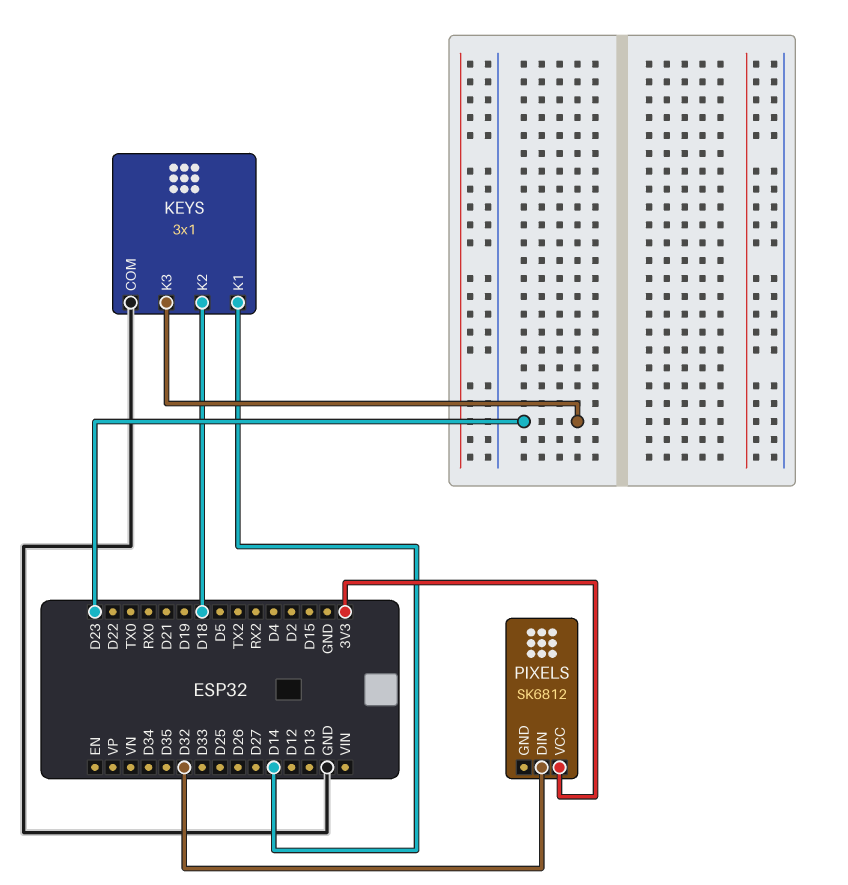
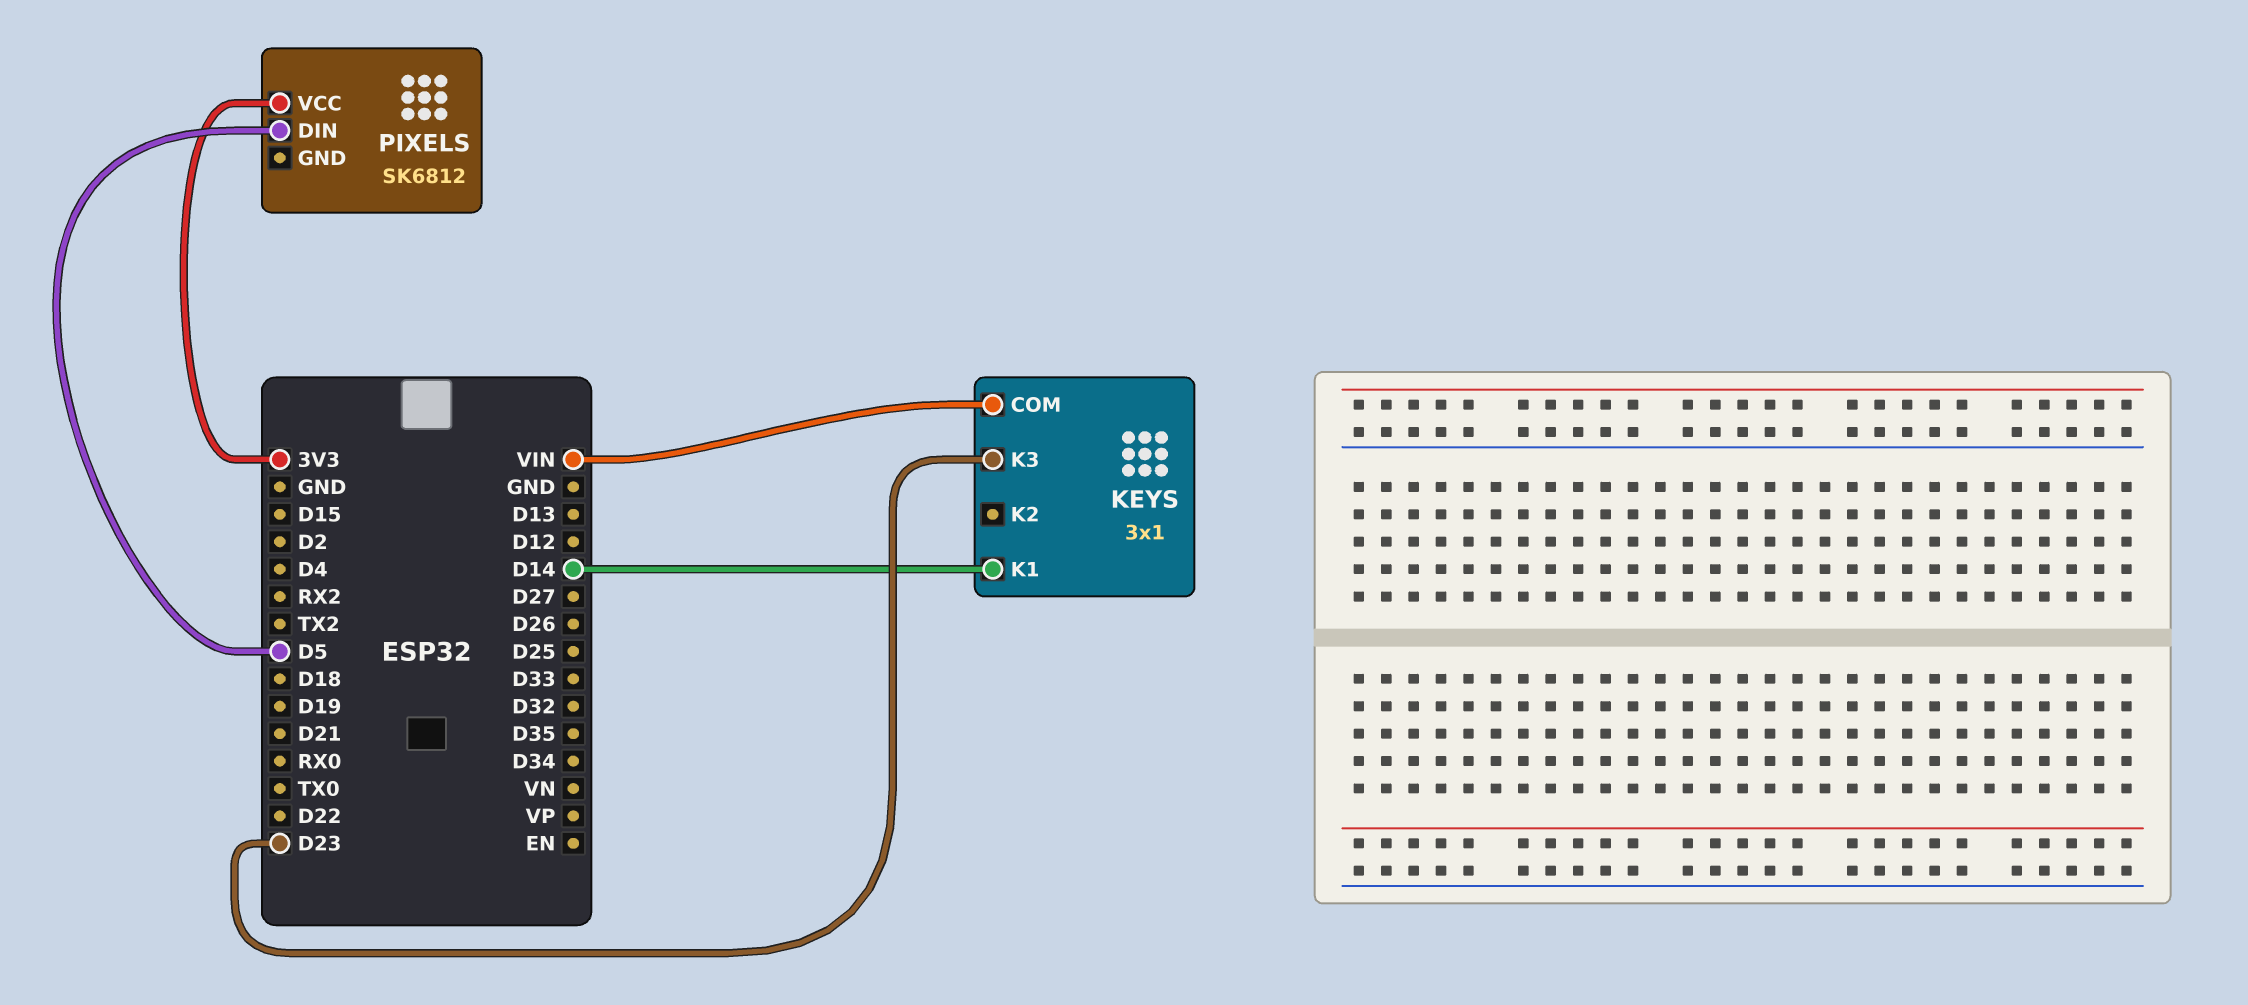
KEYS pin COM: GND -> VIN
KEYS pin K2: D18 -> none
PIXELS pin DIN: D32 -> D5

